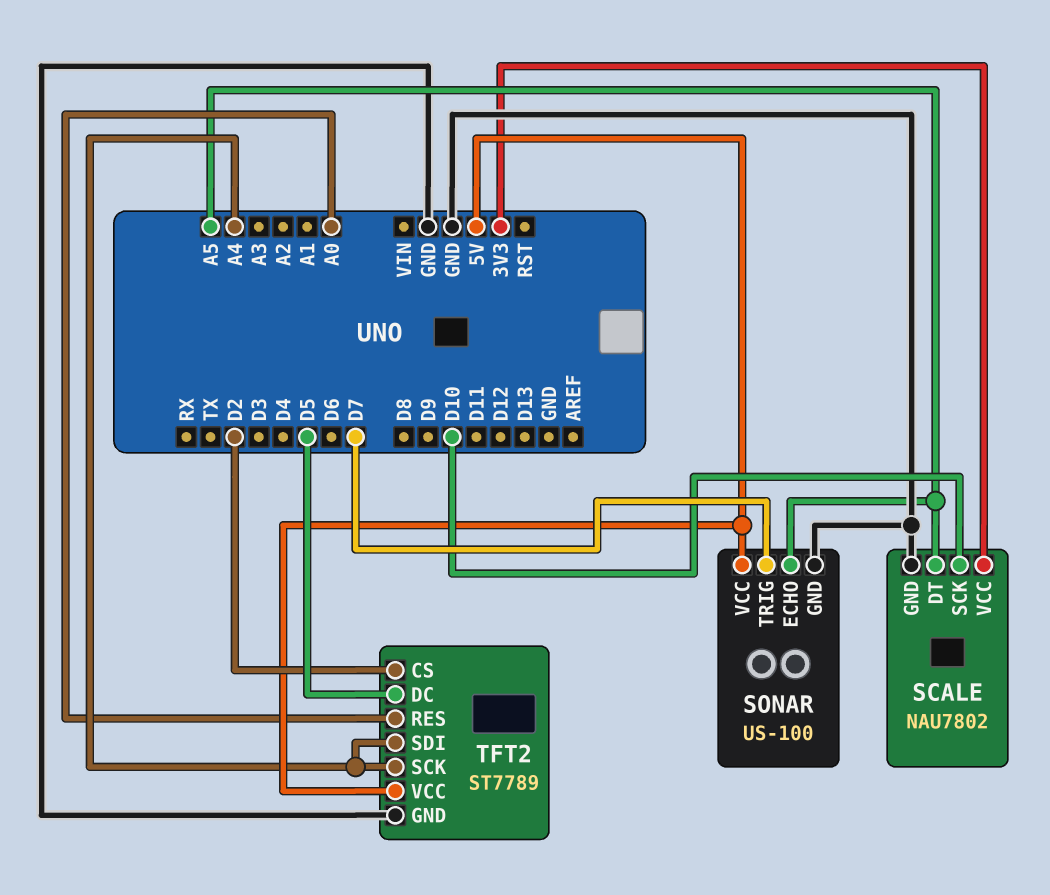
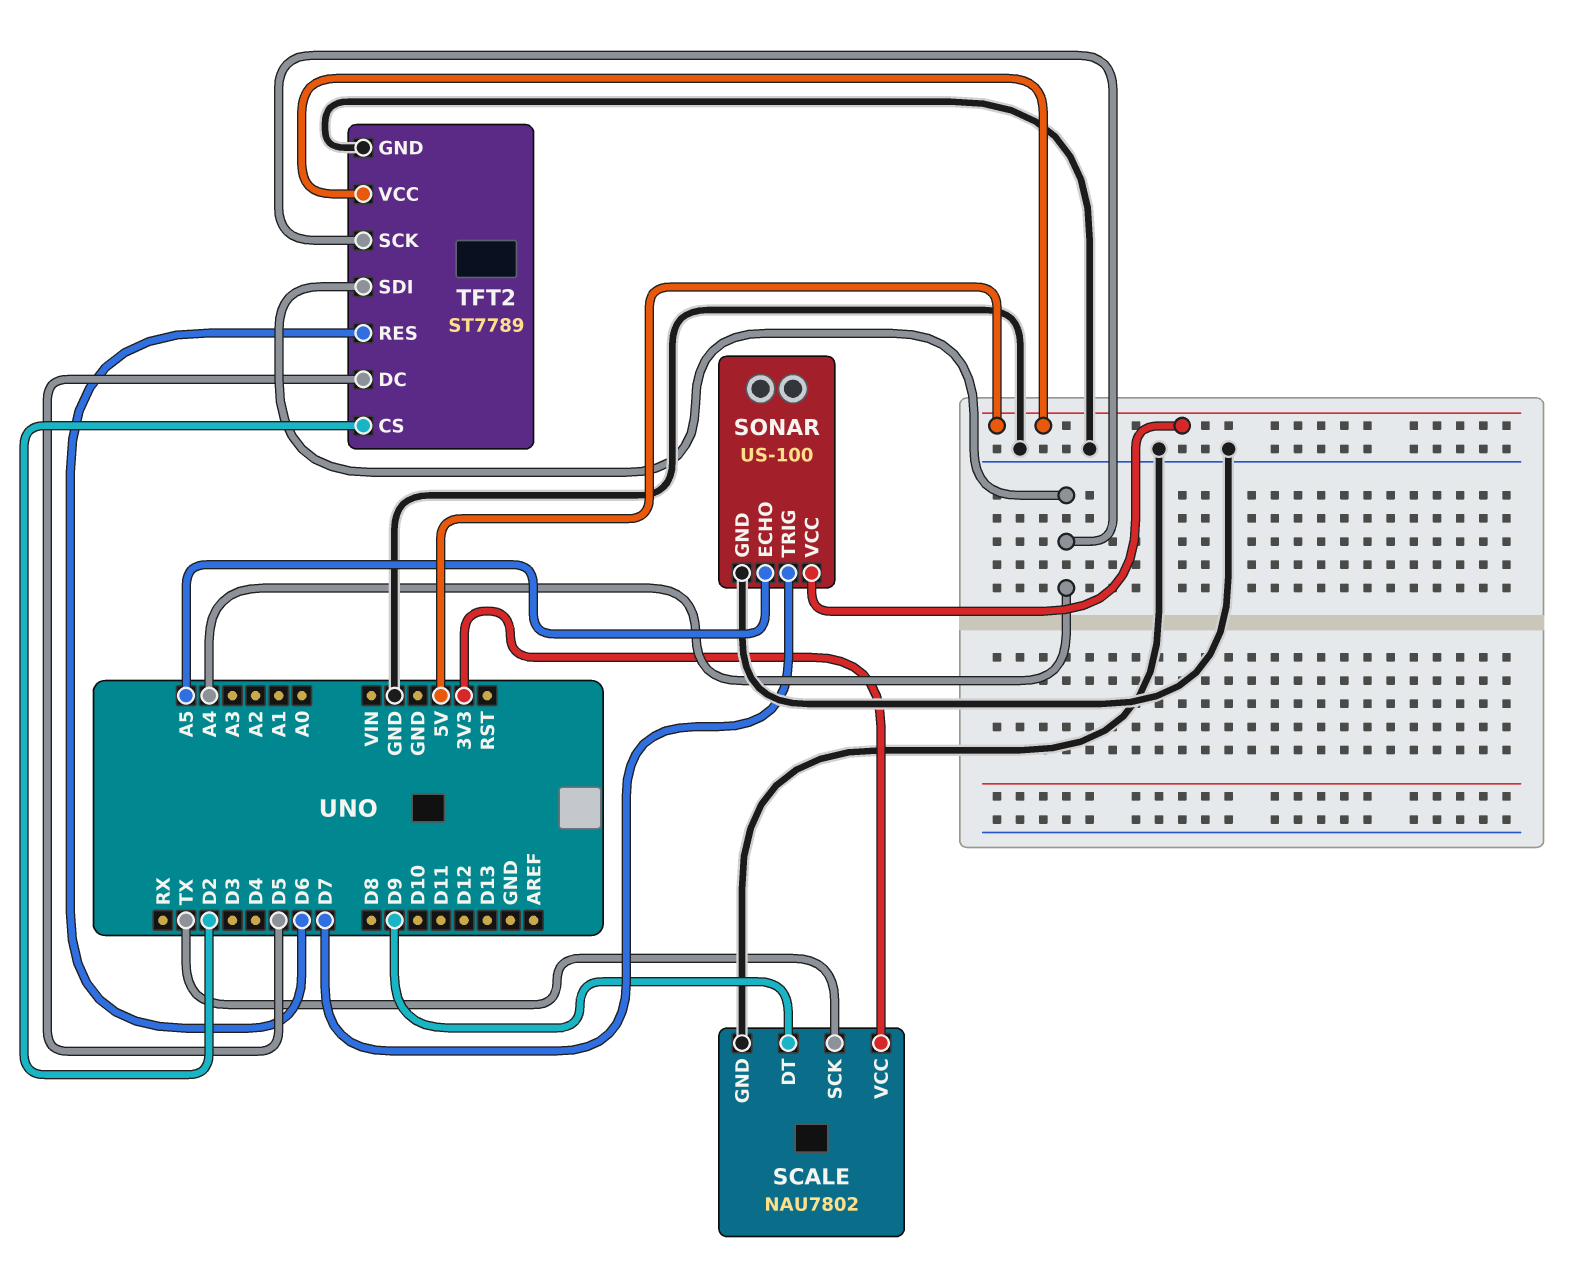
SCALE pin DT: A5 -> D9
SCALE pin SCK: D10 -> TX
TFT2 pin RES: A0 -> D6

